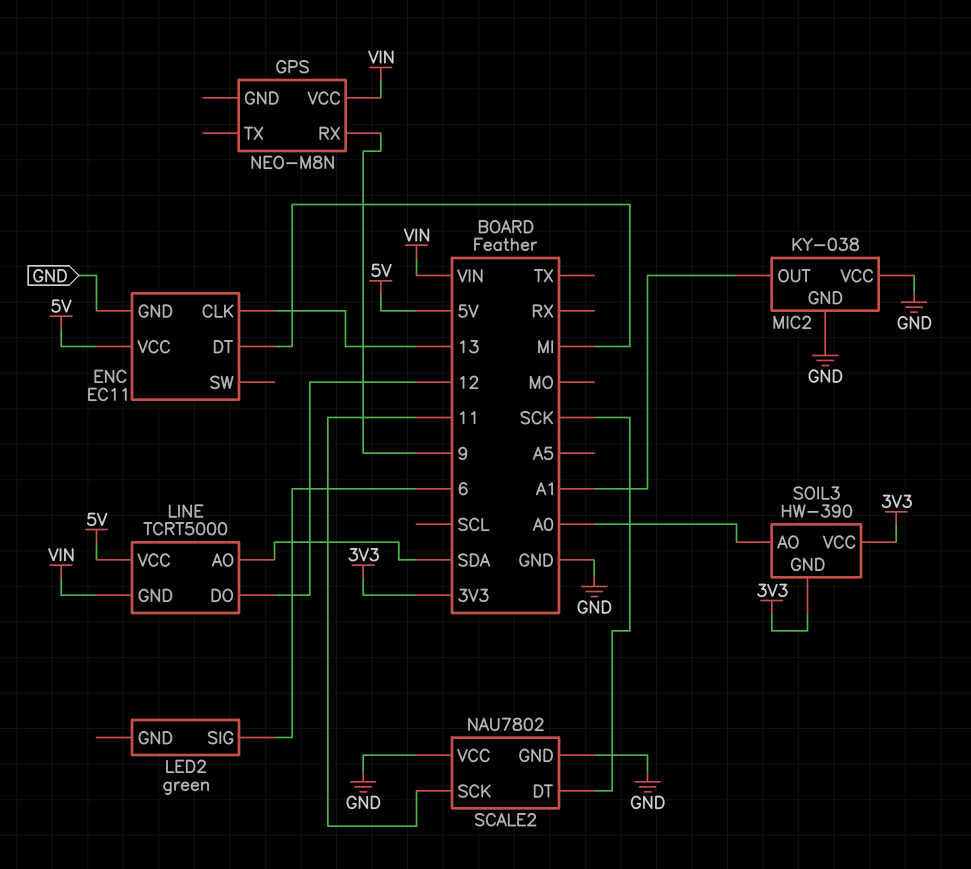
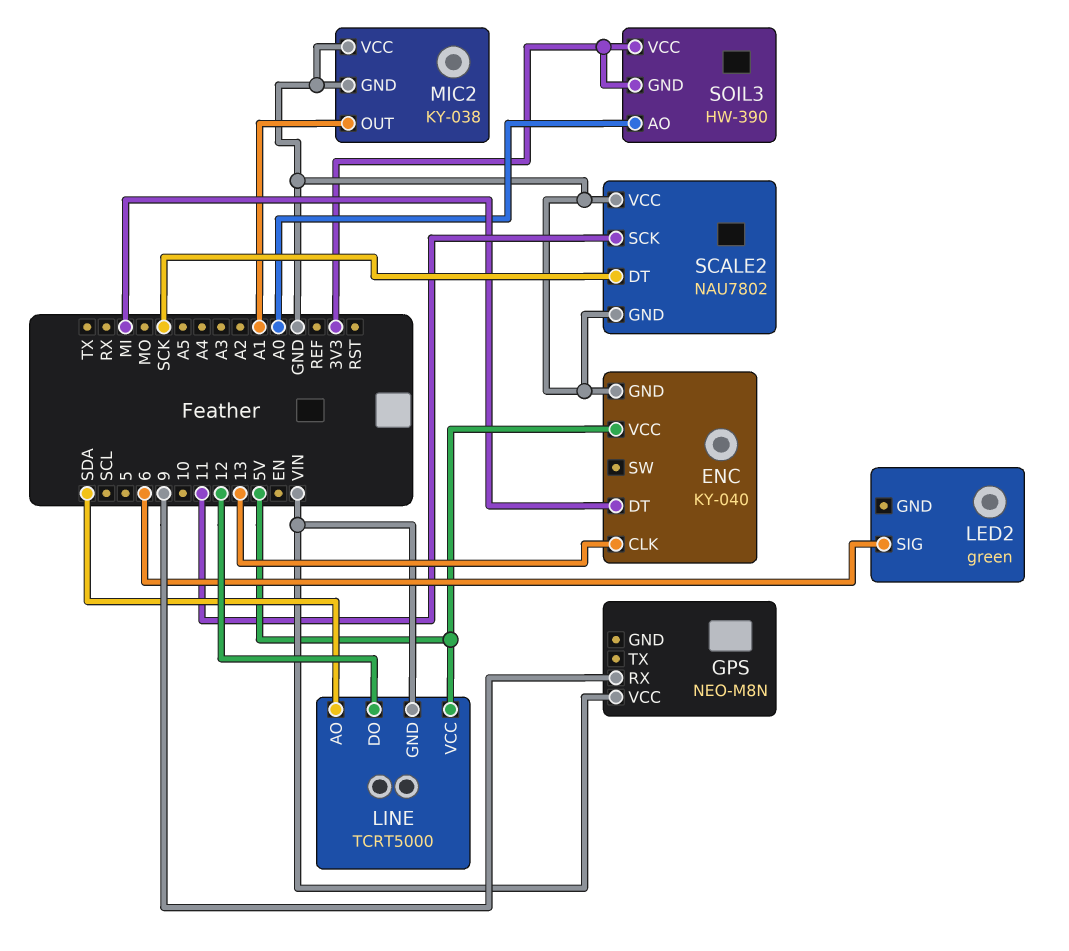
ENC: EC11 -> KY-040

